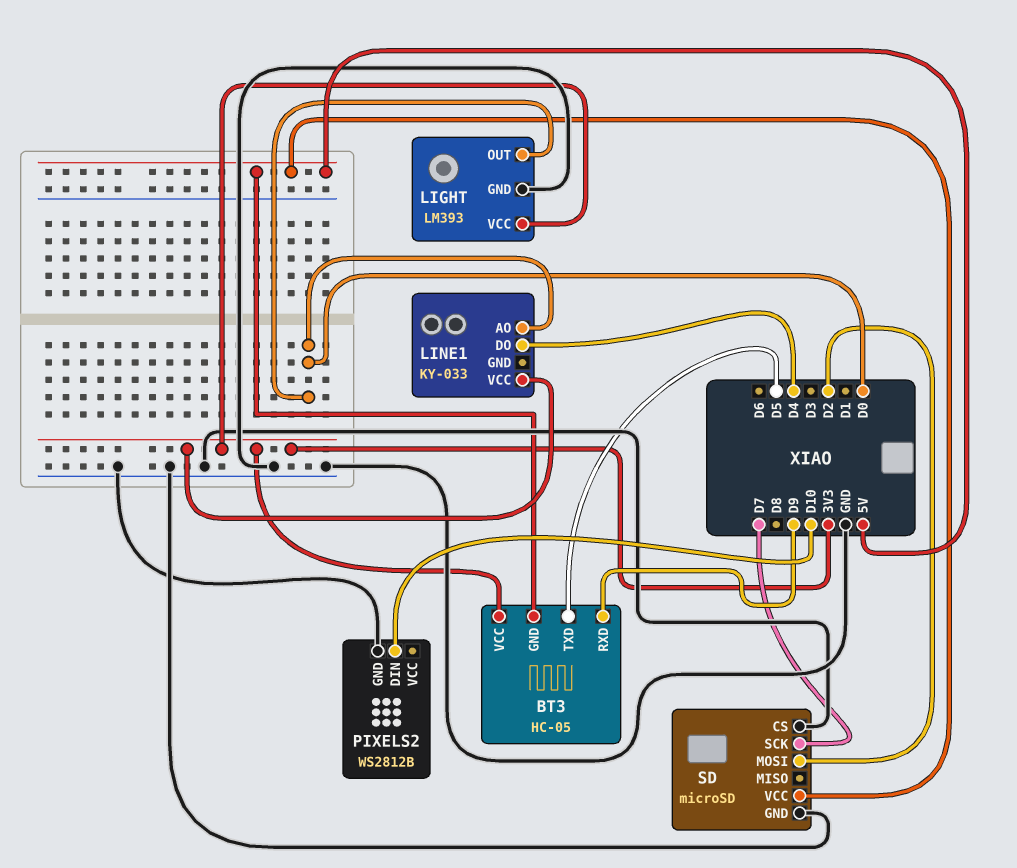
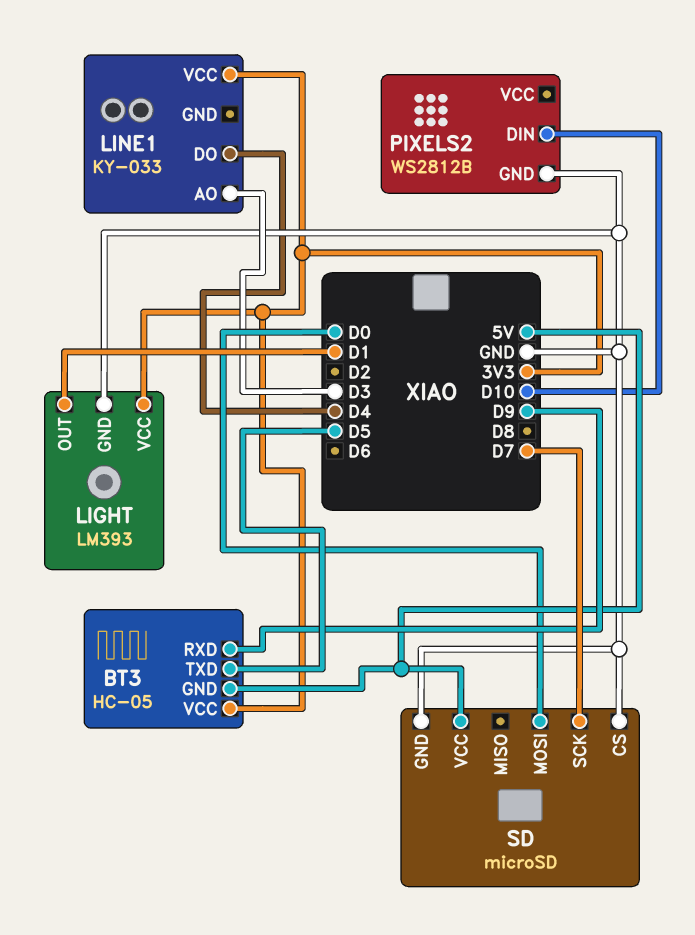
LIGHT pin OUT: D0 -> D1
LINE1 pin AO: D0 -> D3
SD pin MOSI: D2 -> D0

